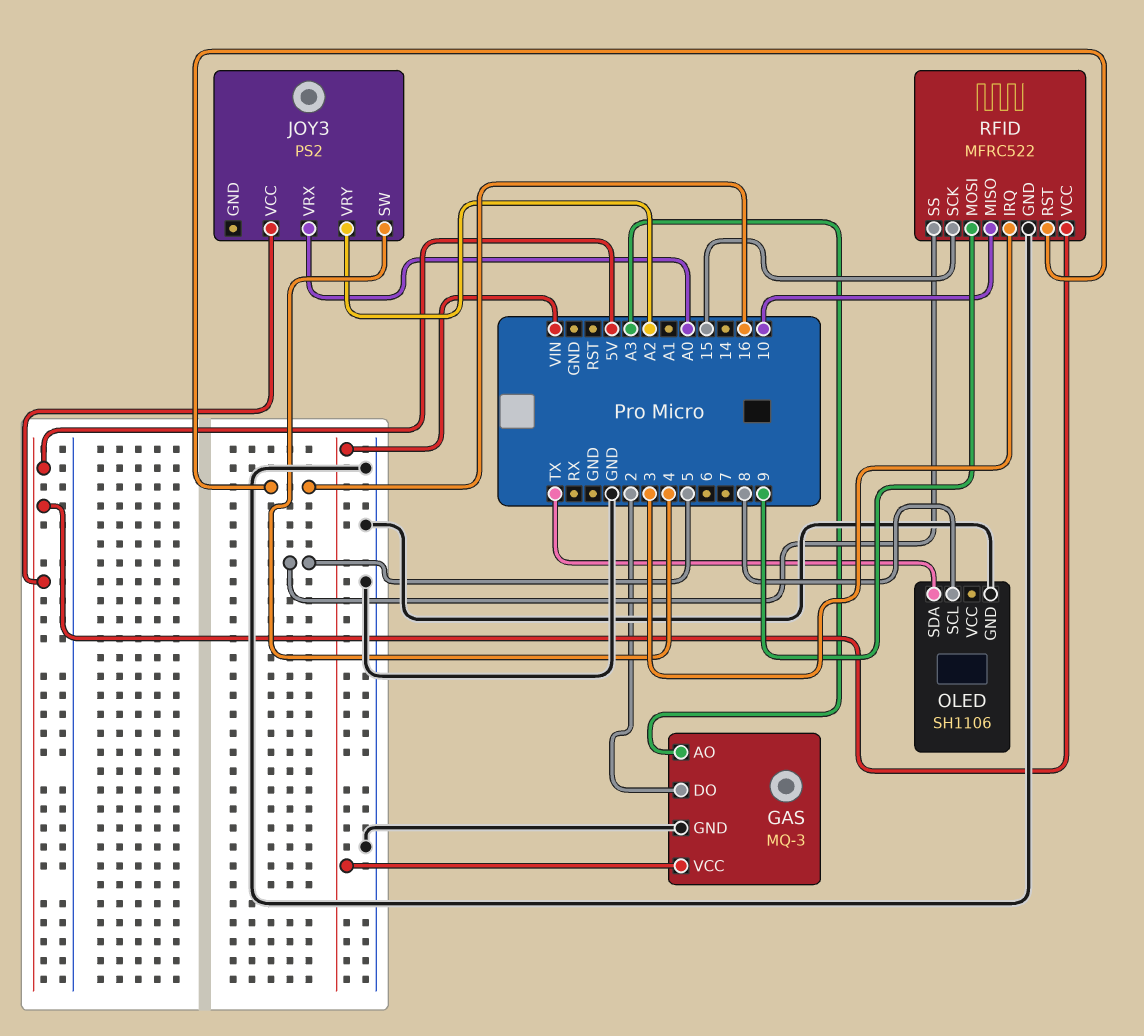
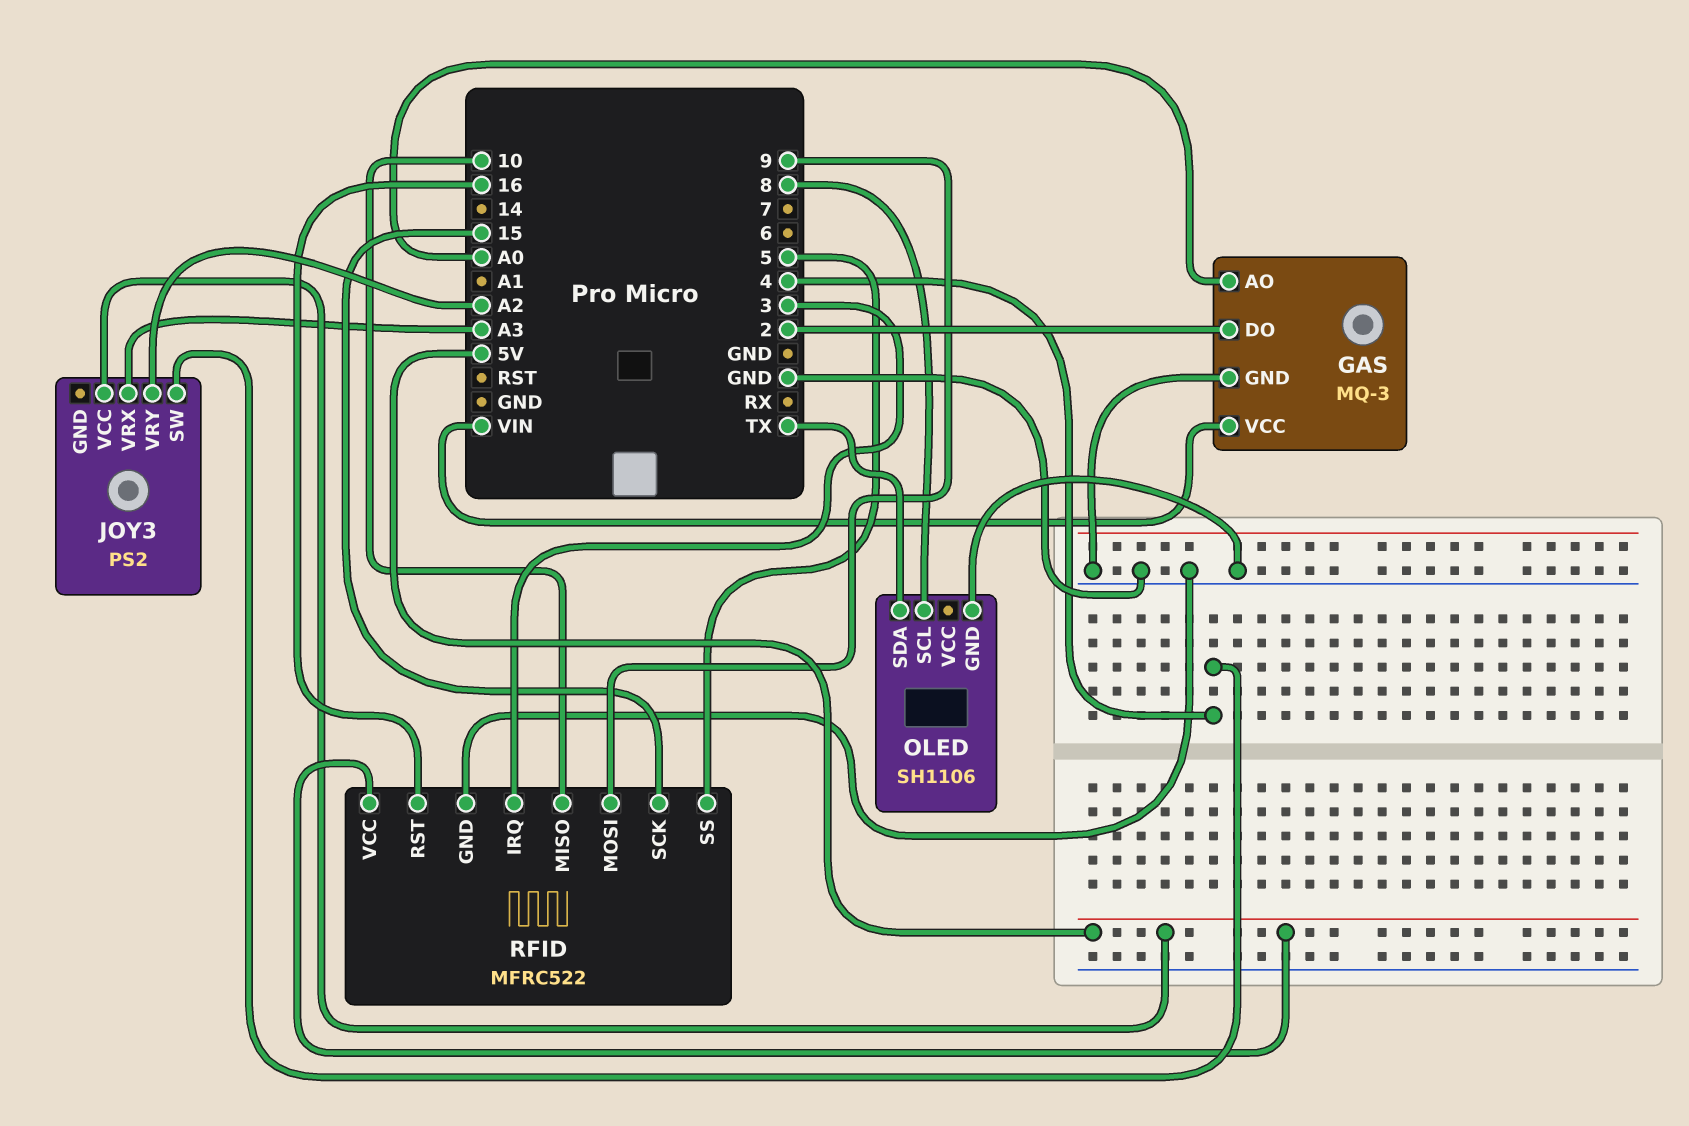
GAS pin AO: A3 -> A0
JOY3 pin VRX: A0 -> A3

